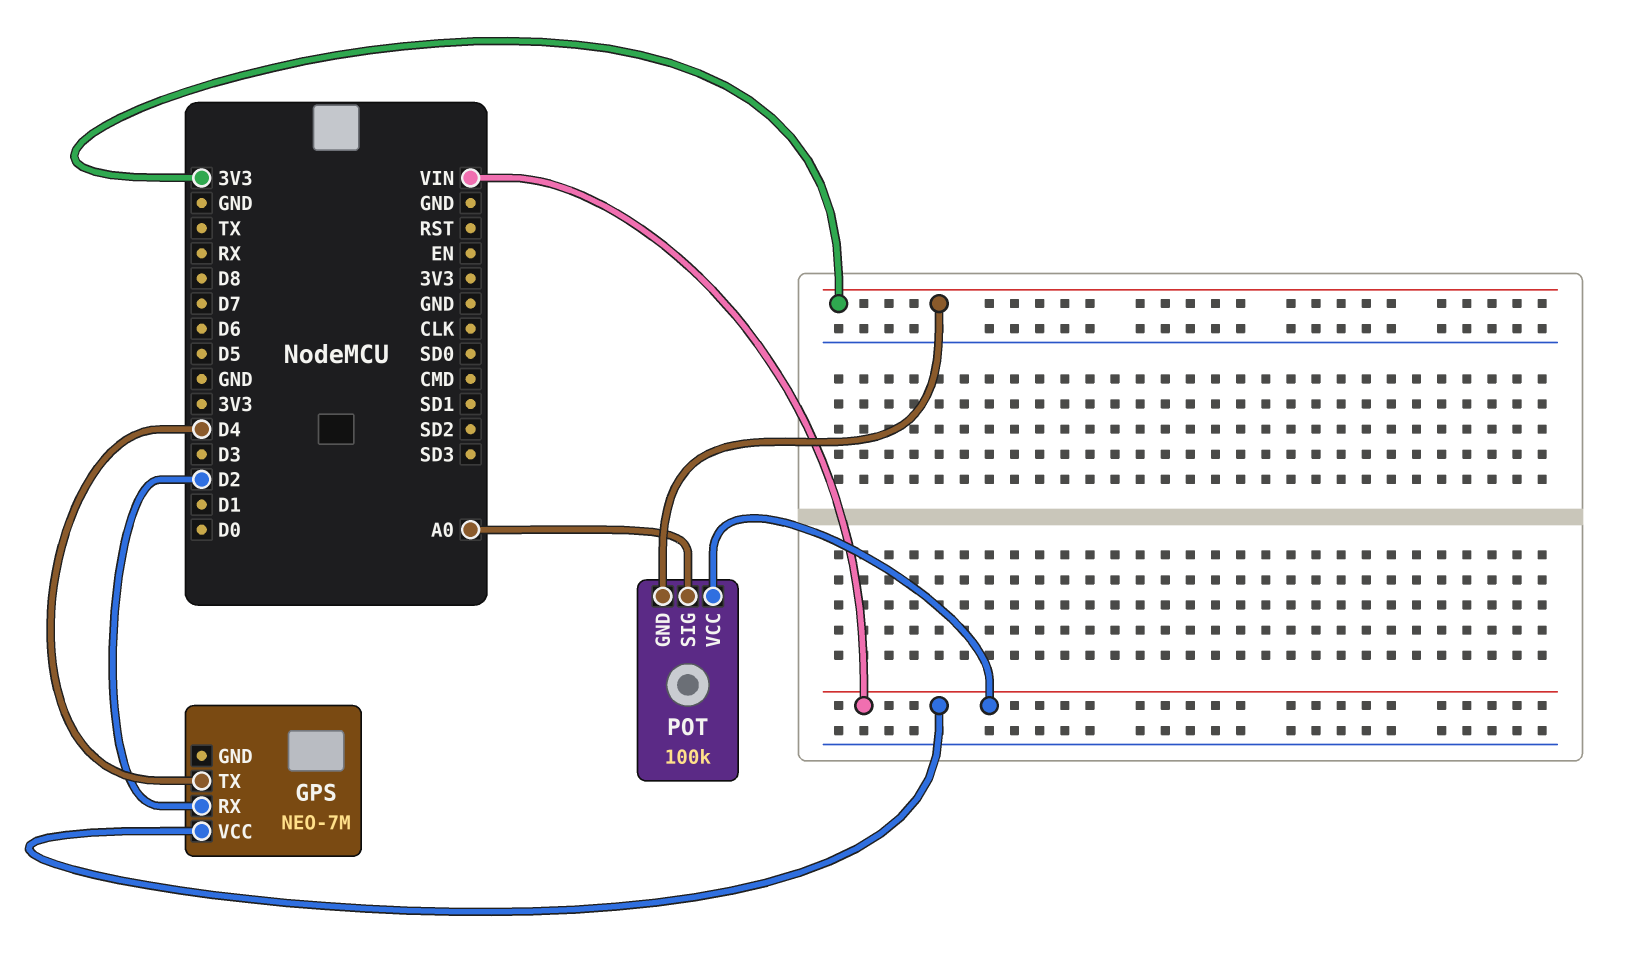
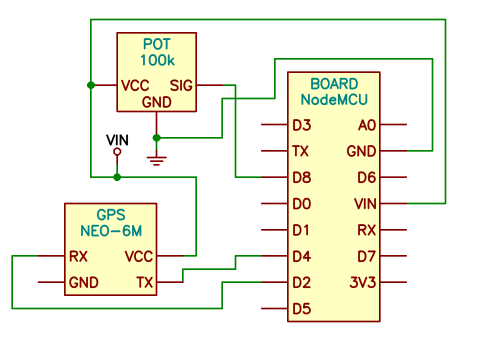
GPS: NEO-7M -> NEO-6M
POT pin GND: 3V3 -> GND
POT pin SIG: A0 -> D8

